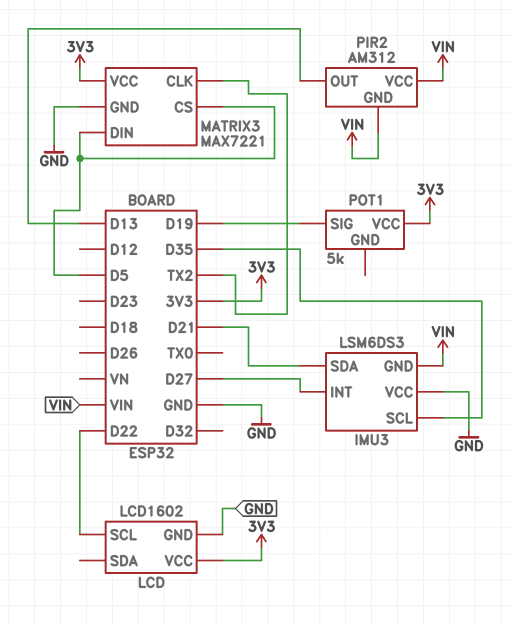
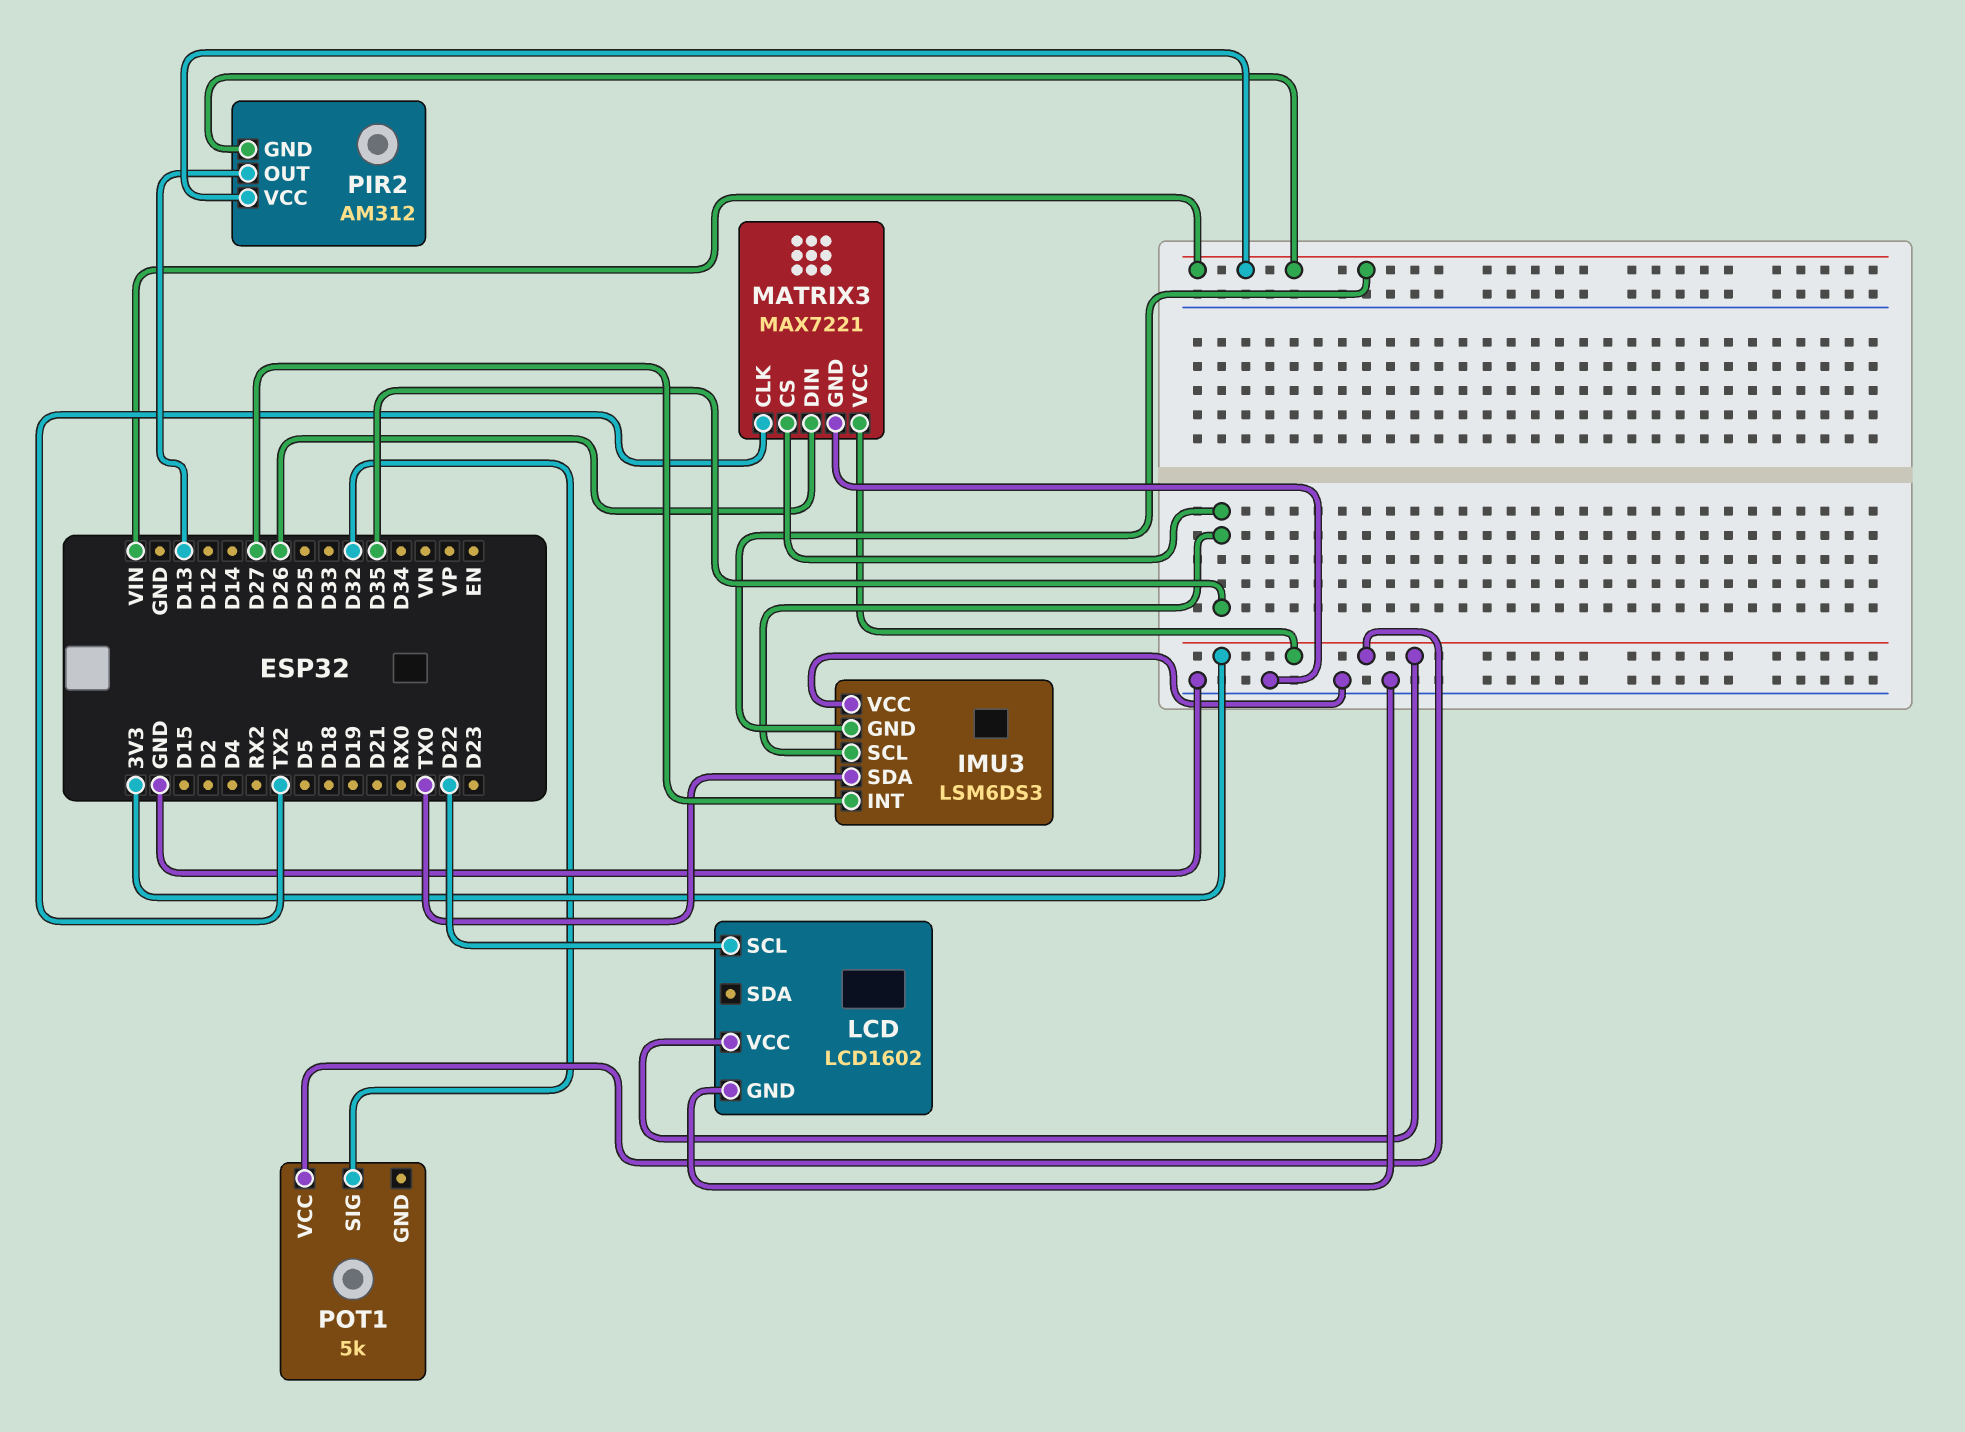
IMU3 pin SDA: D21 -> TX0
MATRIX3 pin CS: D5 -> D35
MATRIX3 pin DIN: D5 -> D26
POT1 pin SIG: D19 -> D32

